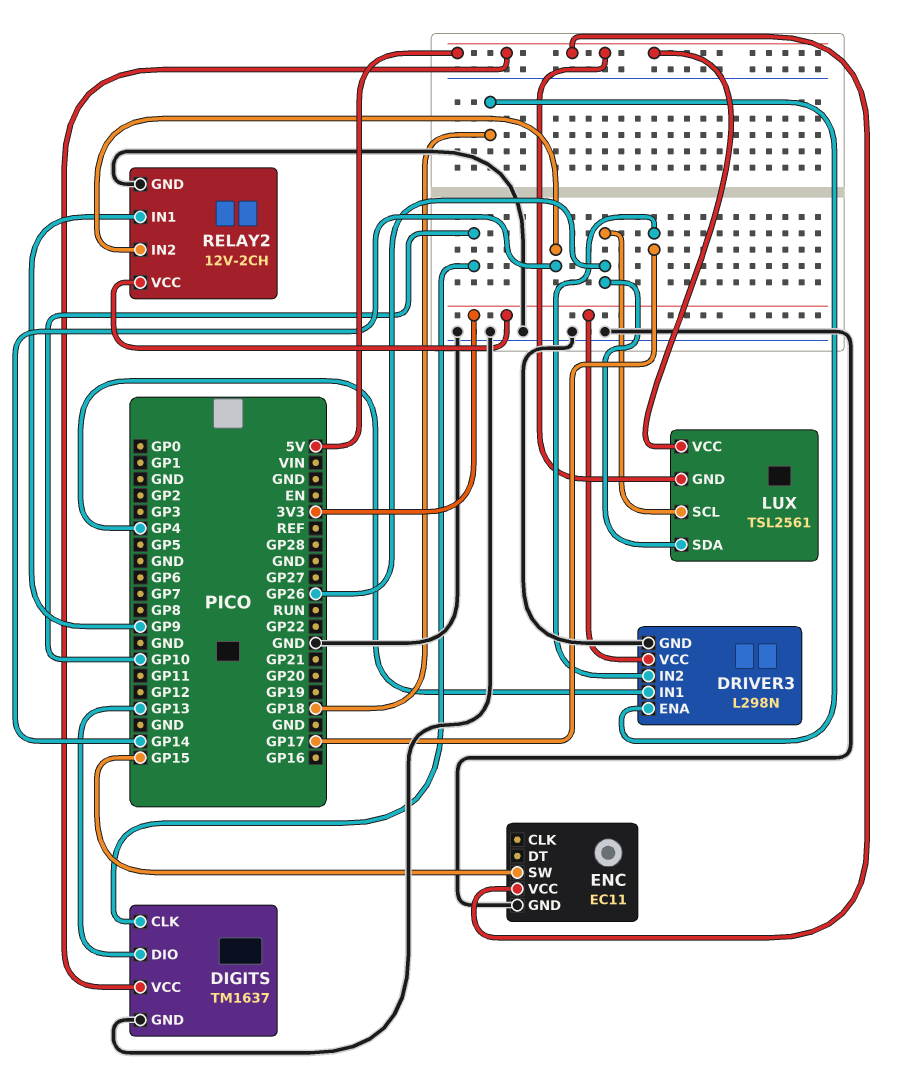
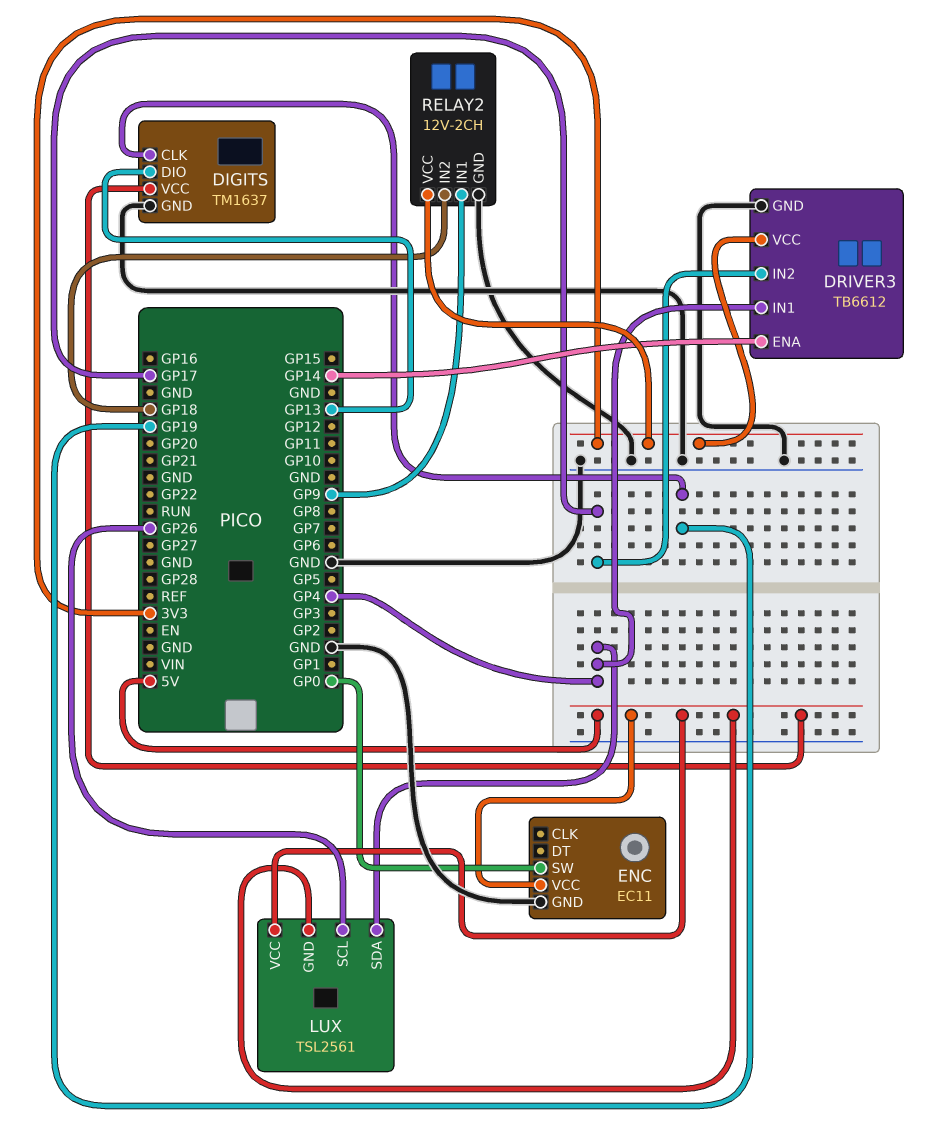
DIGITS pin CLK: GP10 -> GP19
DRIVER3: L298N -> TB6612
DRIVER3 pin ENA: GP18 -> GP14
ENC pin SW: GP15 -> GP0
LUX pin SDA: GP26 -> GP4
RELAY2 pin IN2: GP14 -> GP18

